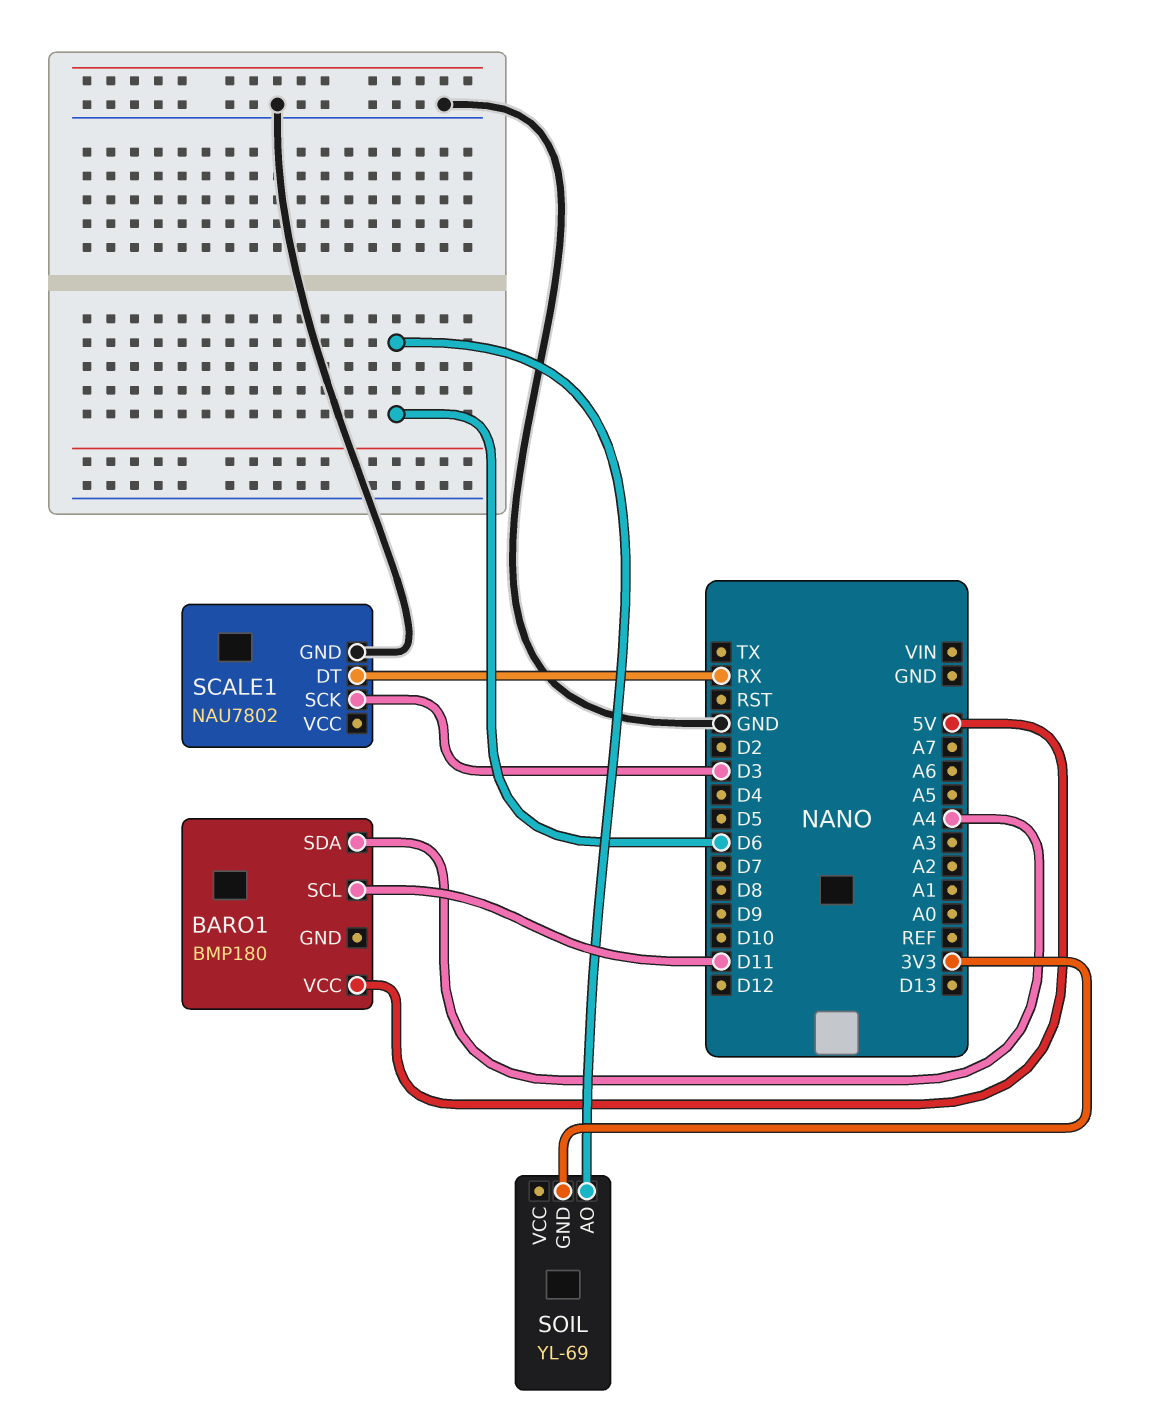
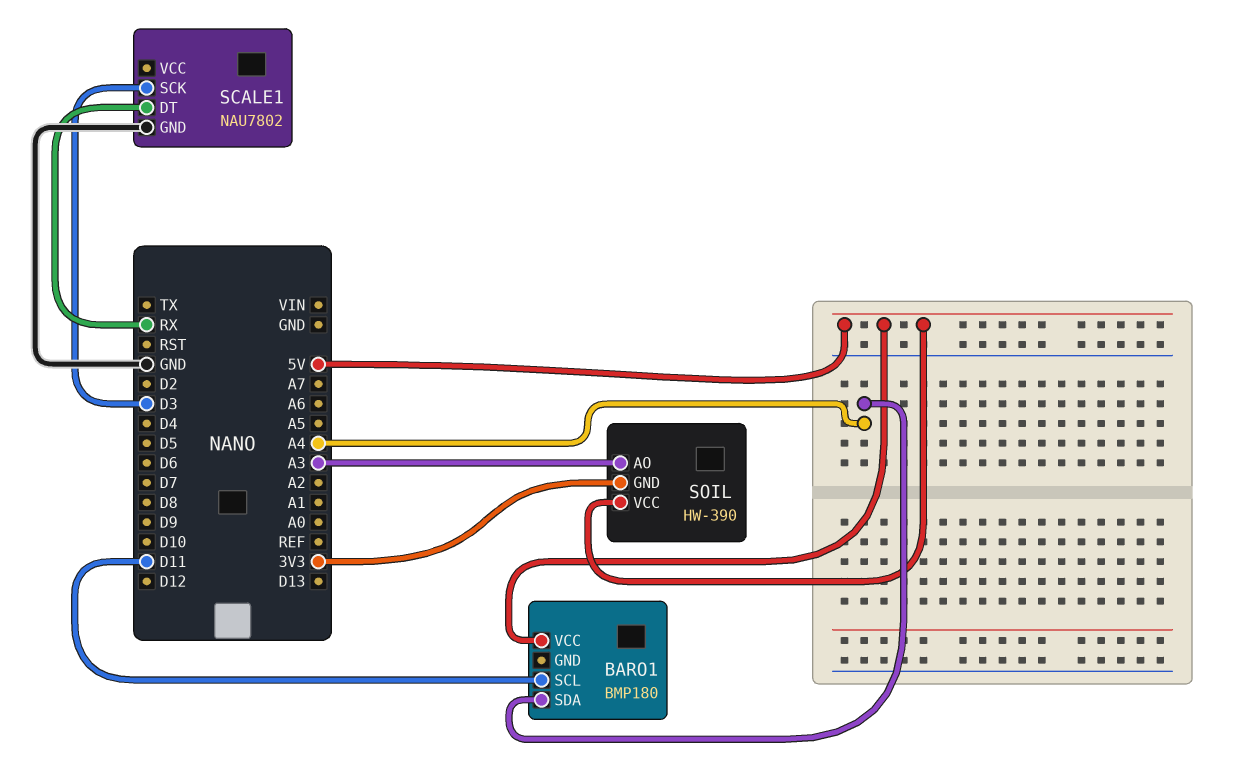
SOIL: YL-69 -> HW-390
SOIL pin AO: D6 -> A3
SOIL pin VCC: none -> 5V

